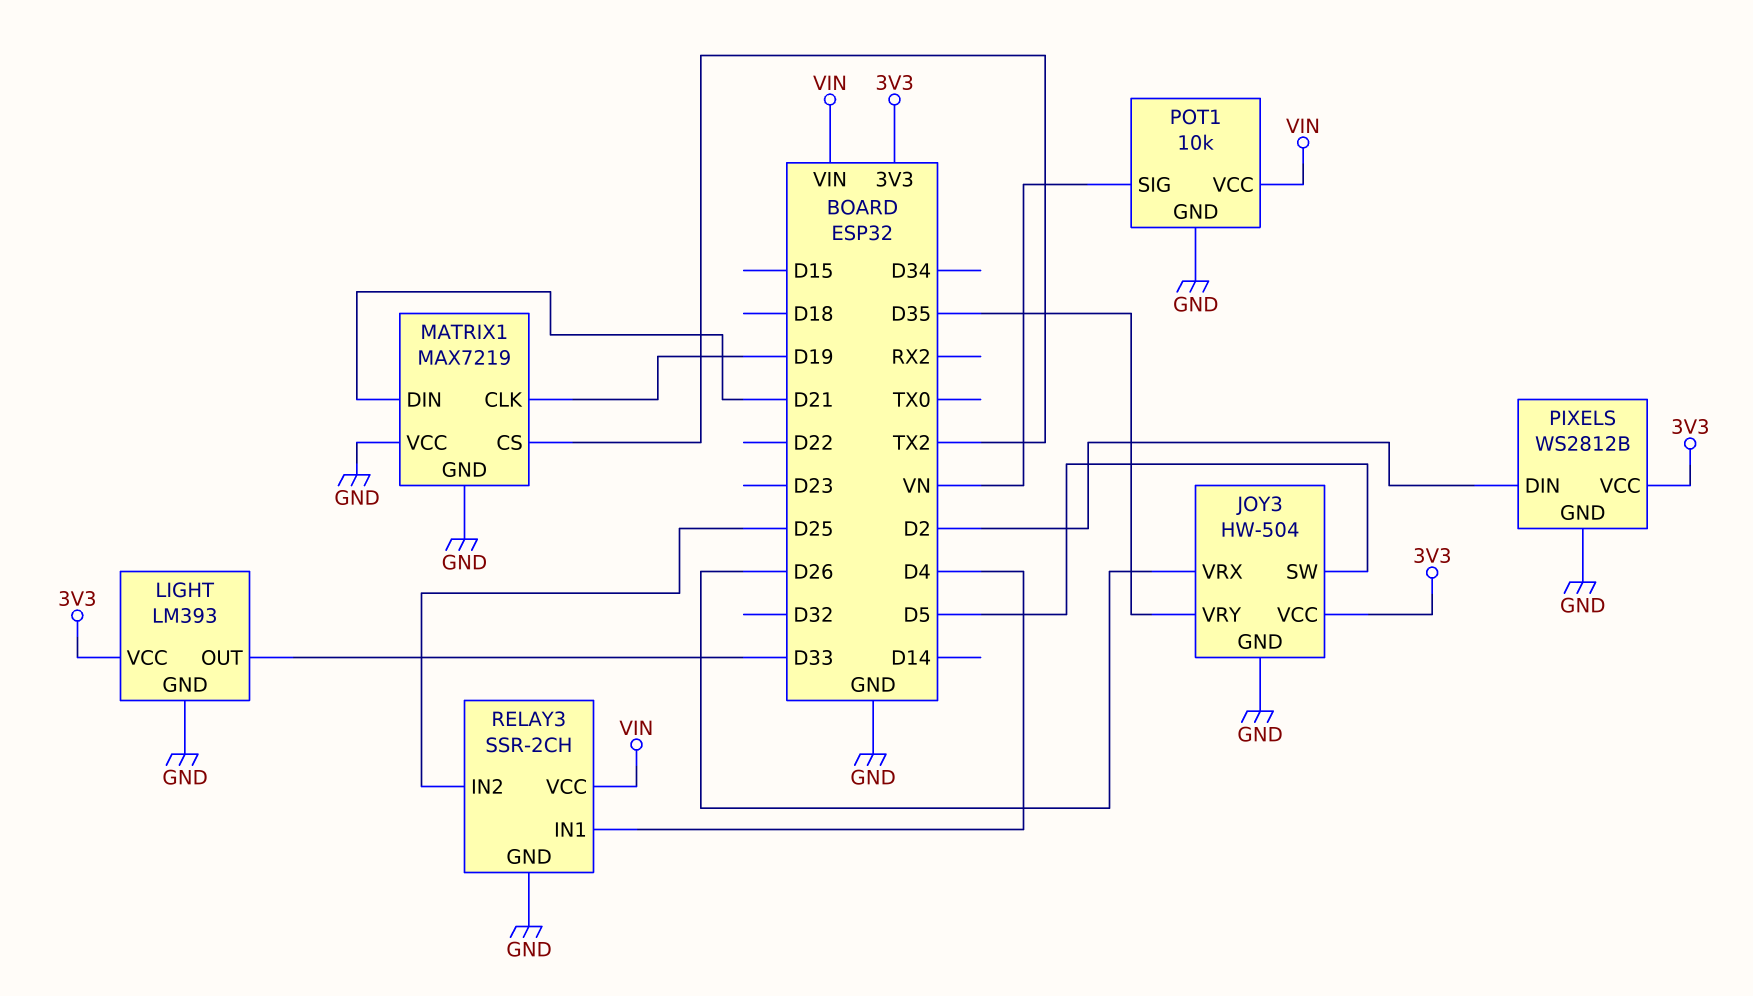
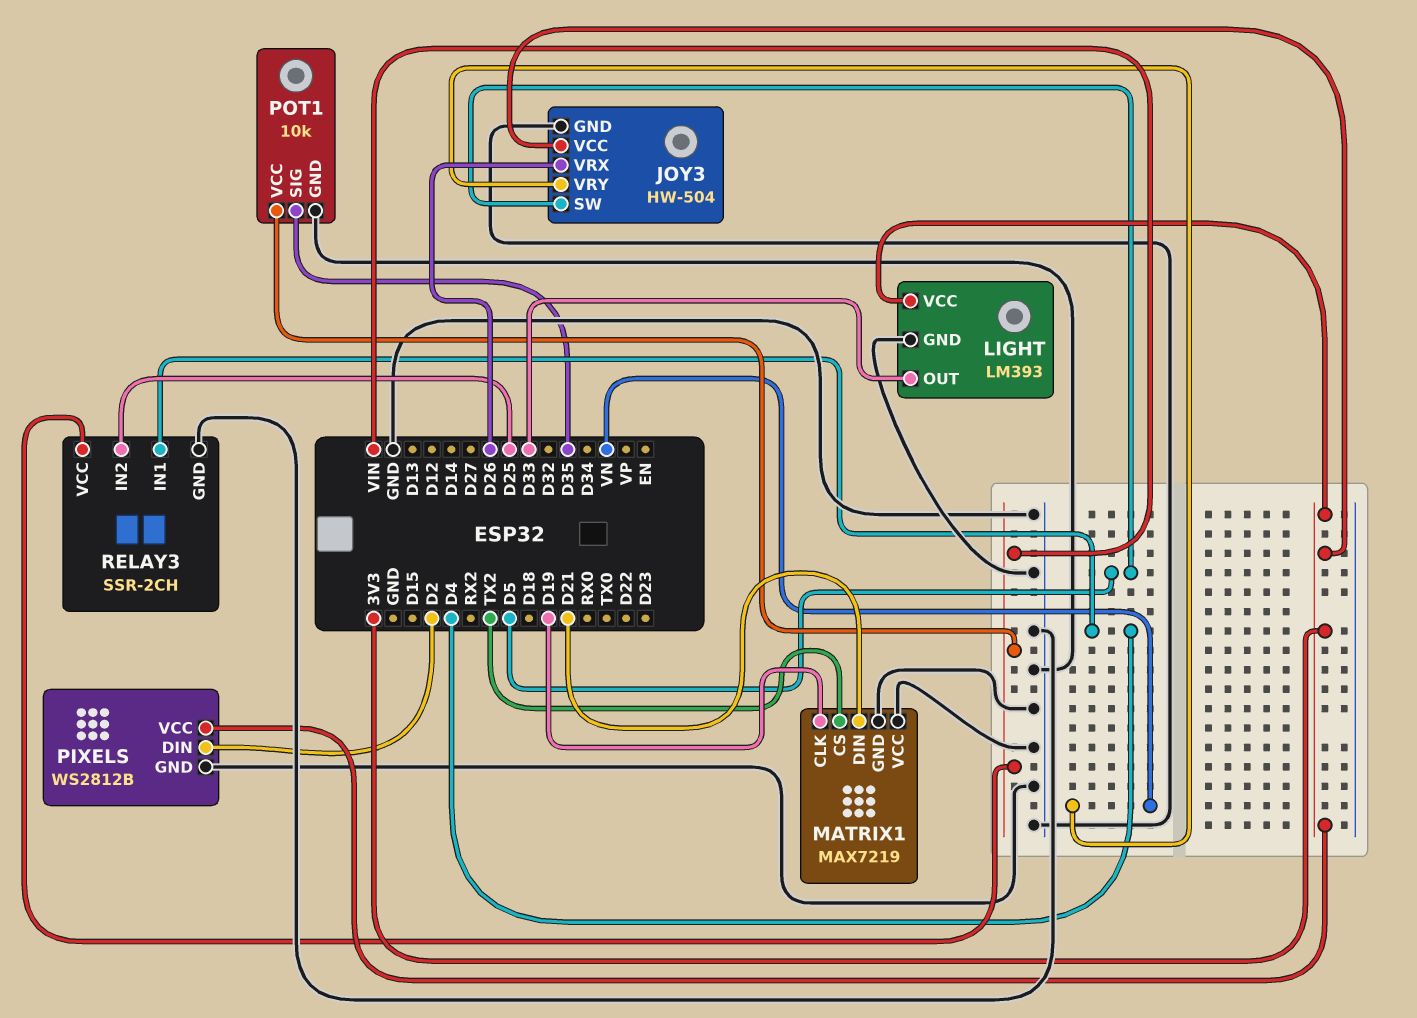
JOY3 pin VRY: D35 -> VN
POT1 pin SIG: VN -> D35

